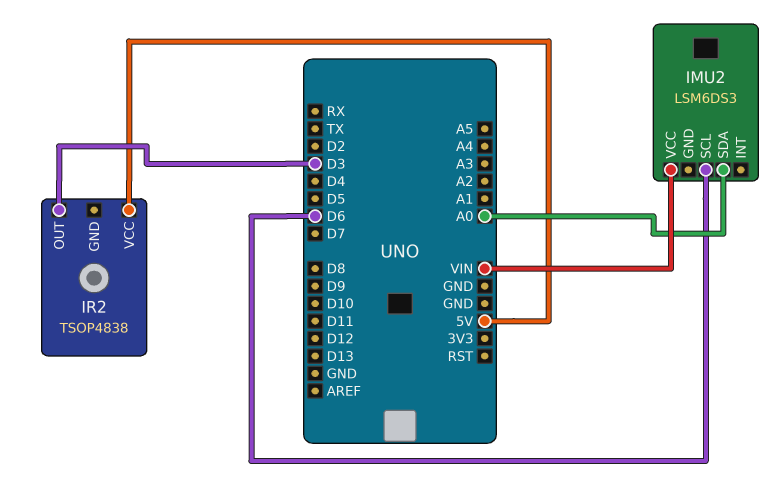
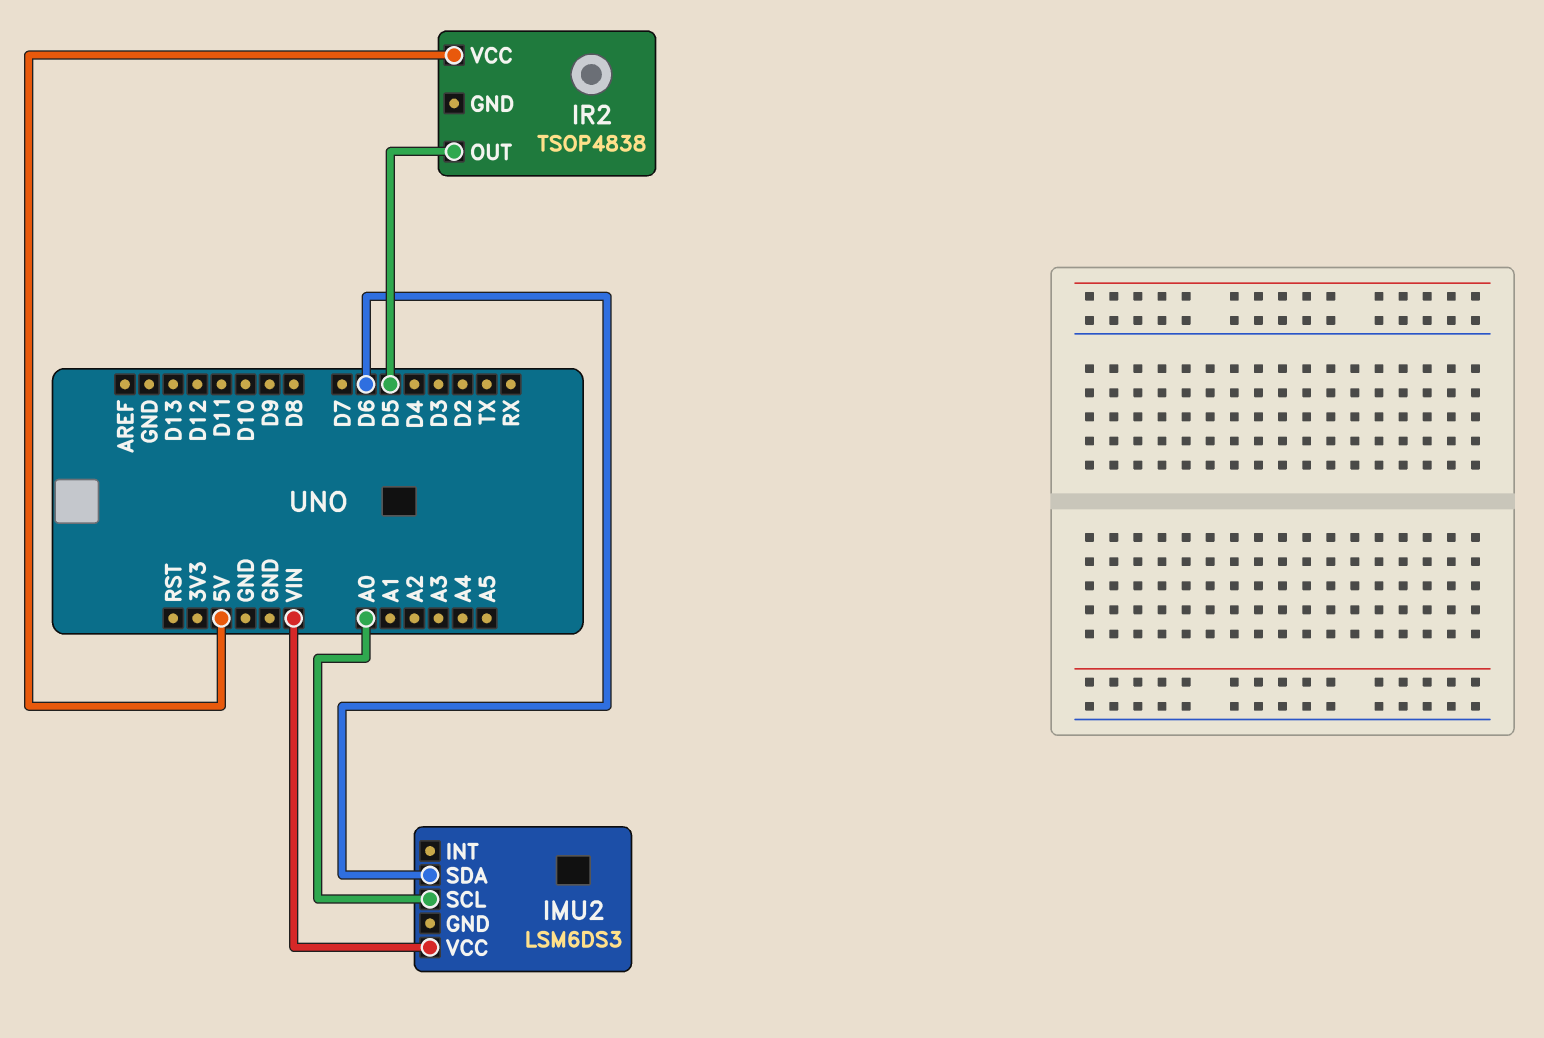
IMU2 pin SCL: D6 -> A0
IMU2 pin SDA: A0 -> D6
IR2 pin OUT: D3 -> D5

